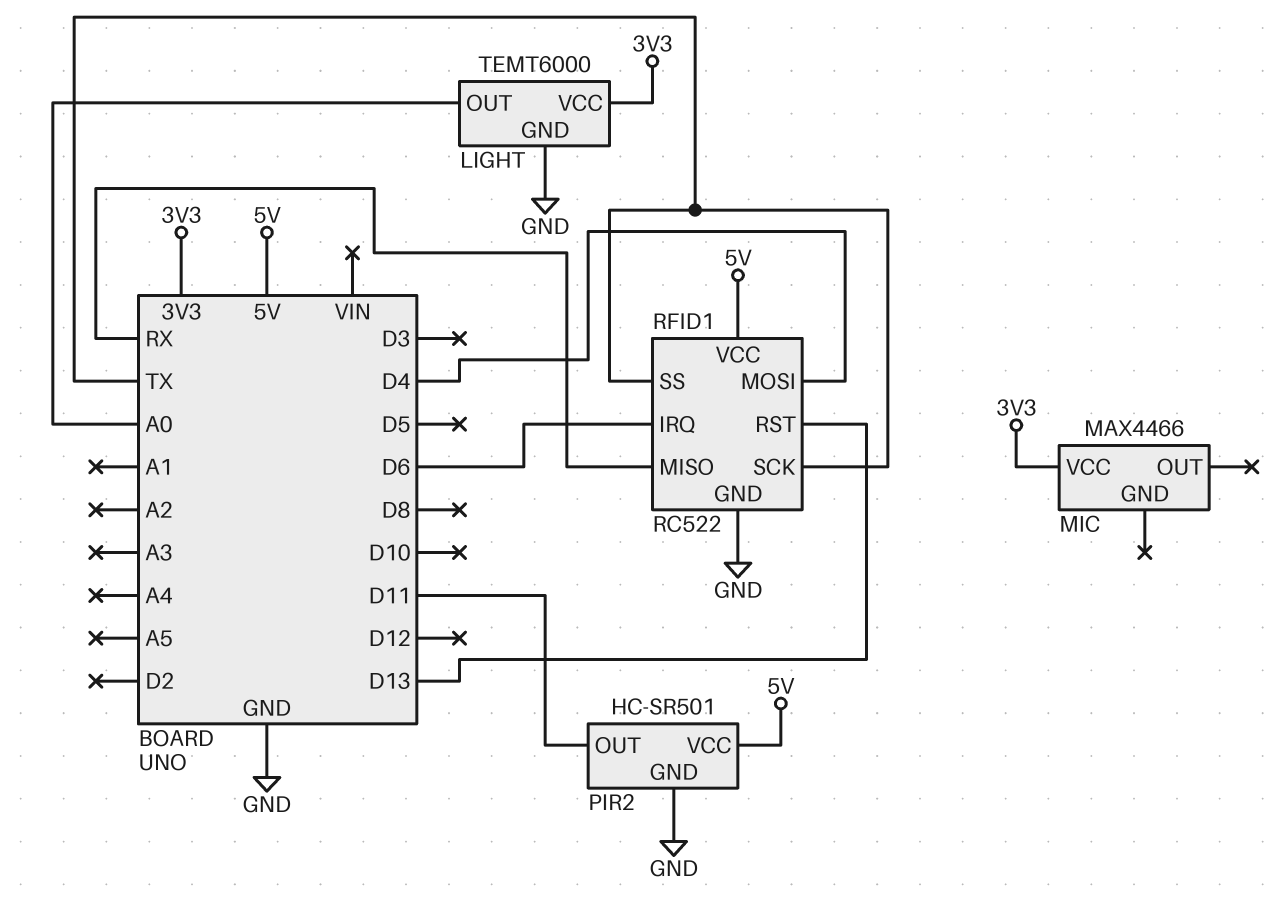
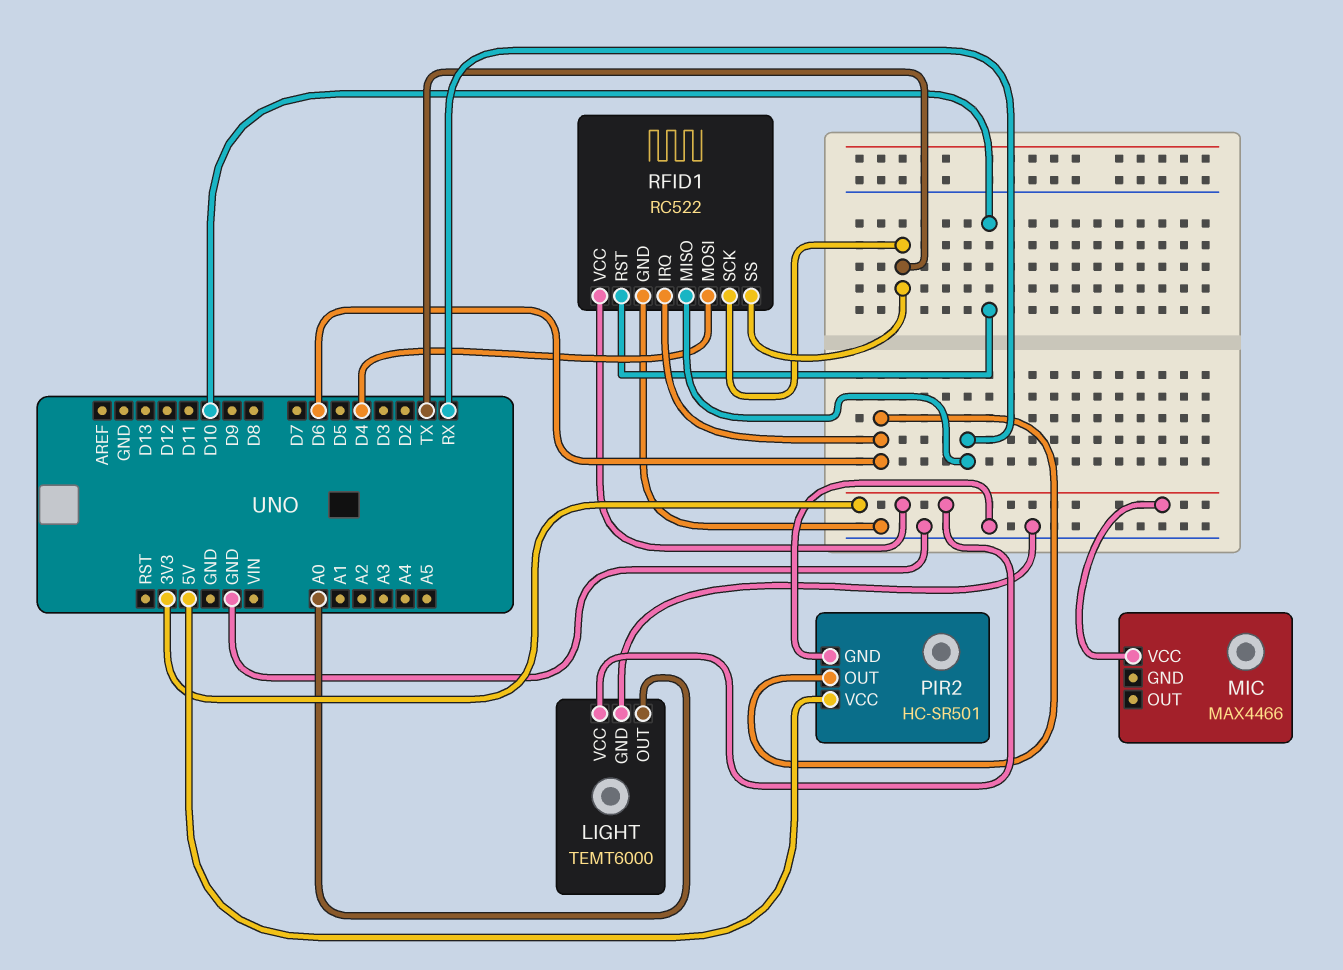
PIR2 pin OUT: D11 -> D6
RFID1 pin RST: D13 -> D10
RFID1 pin VCC: 5V -> 3V3

